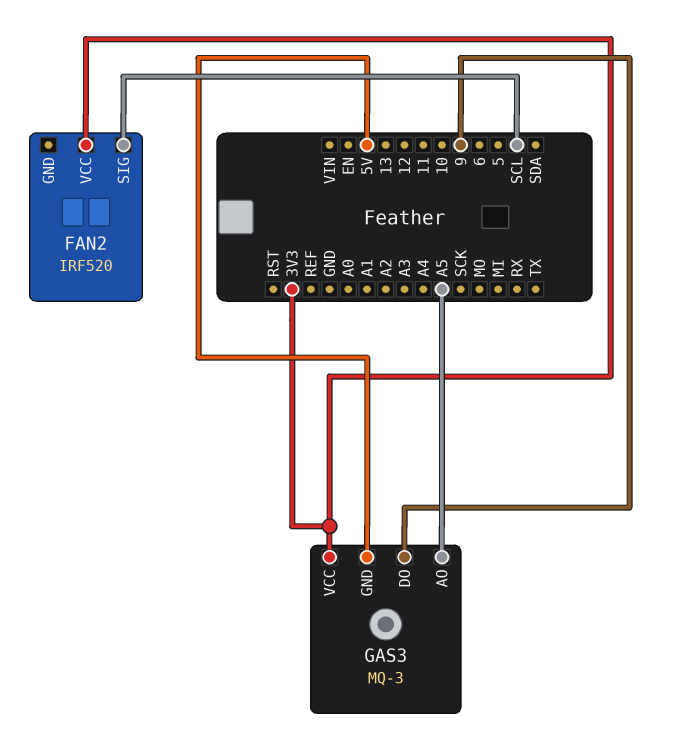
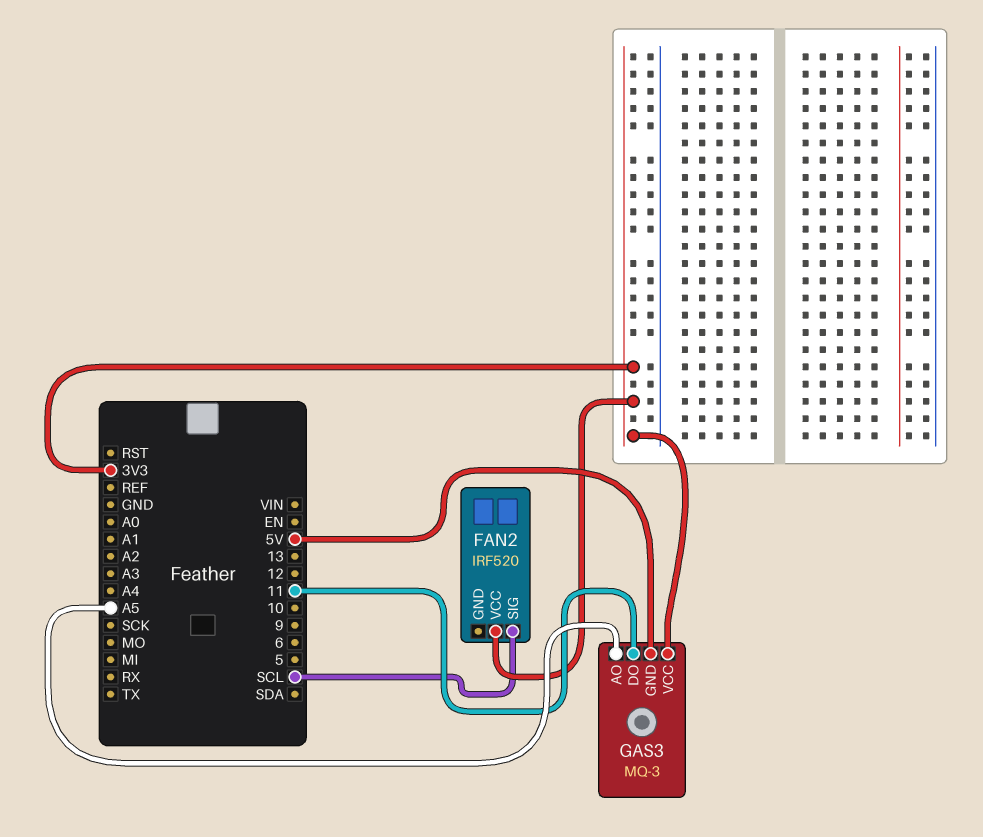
GAS3 pin DO: 9 -> 11

